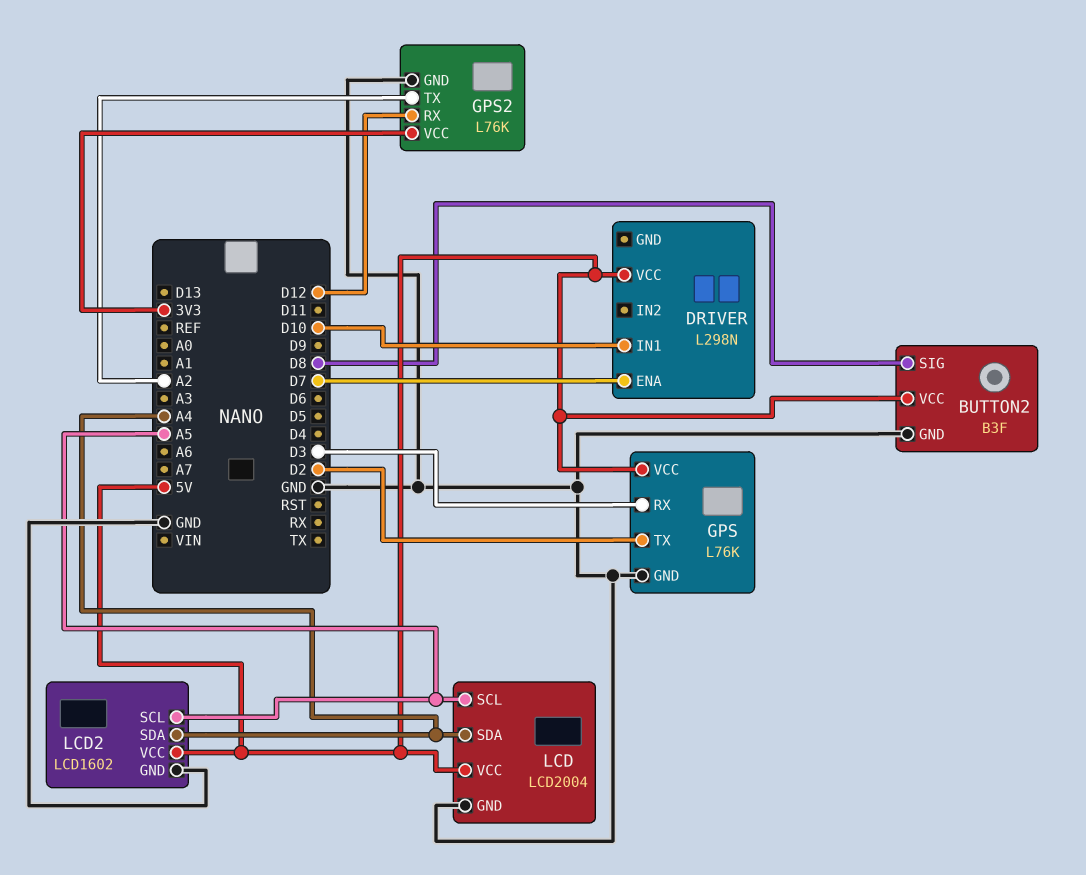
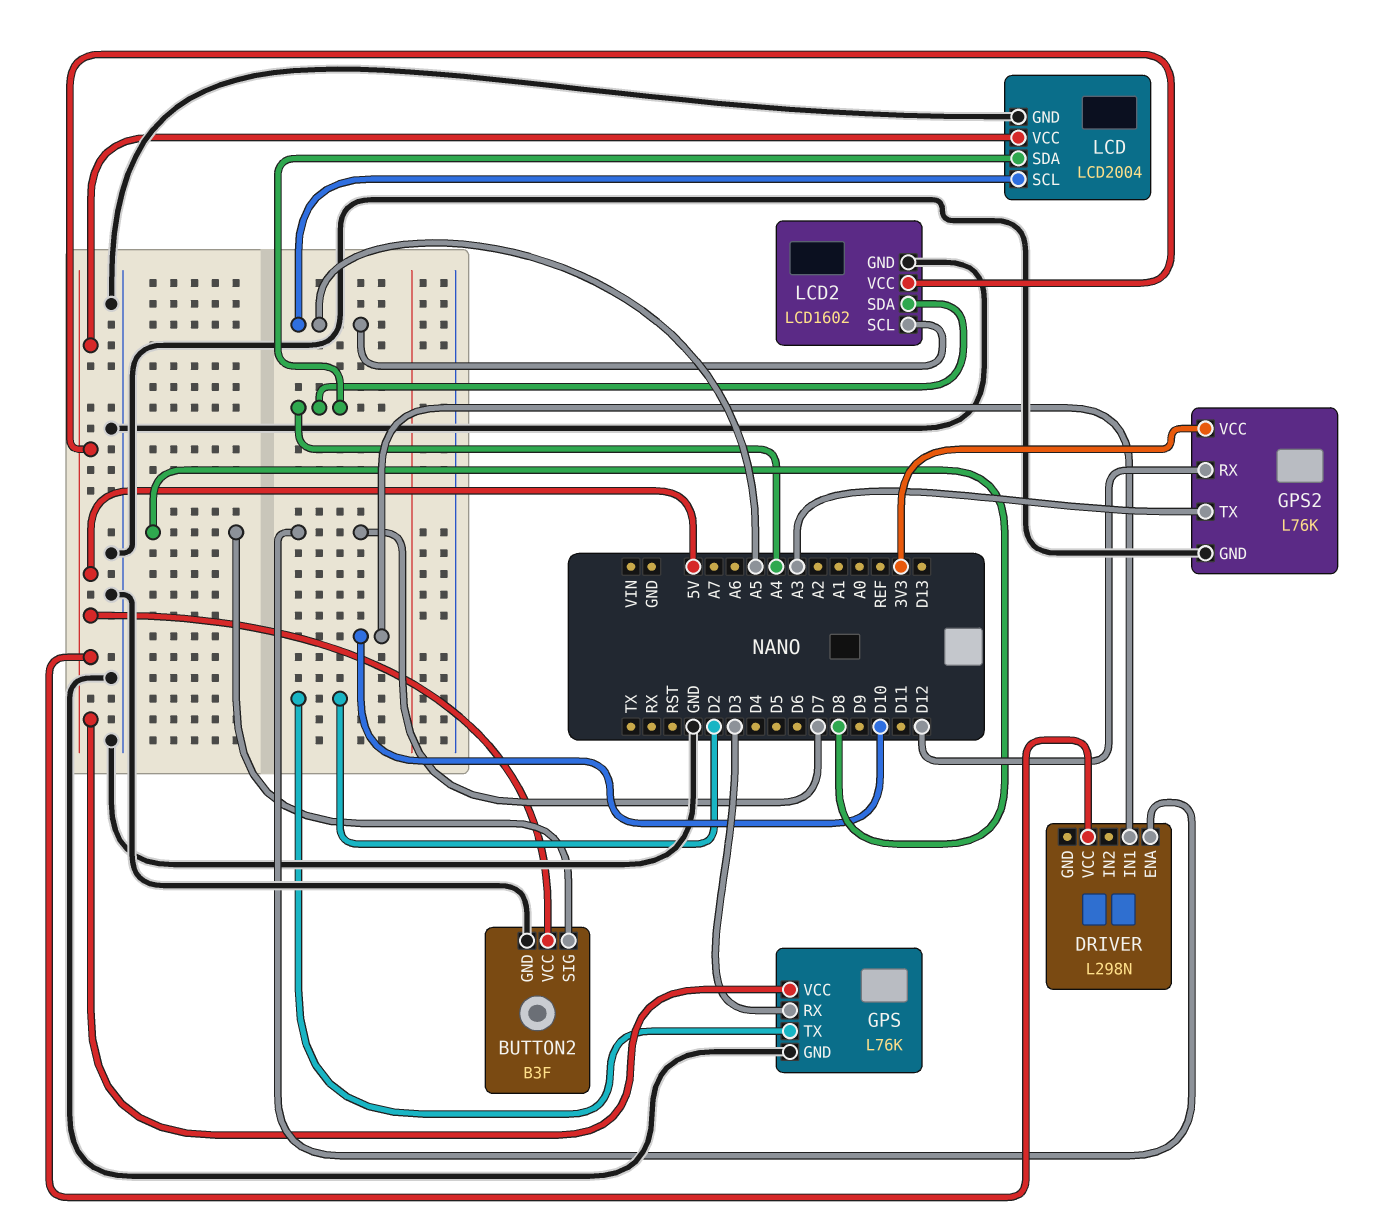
GPS2 pin TX: A2 -> A3

